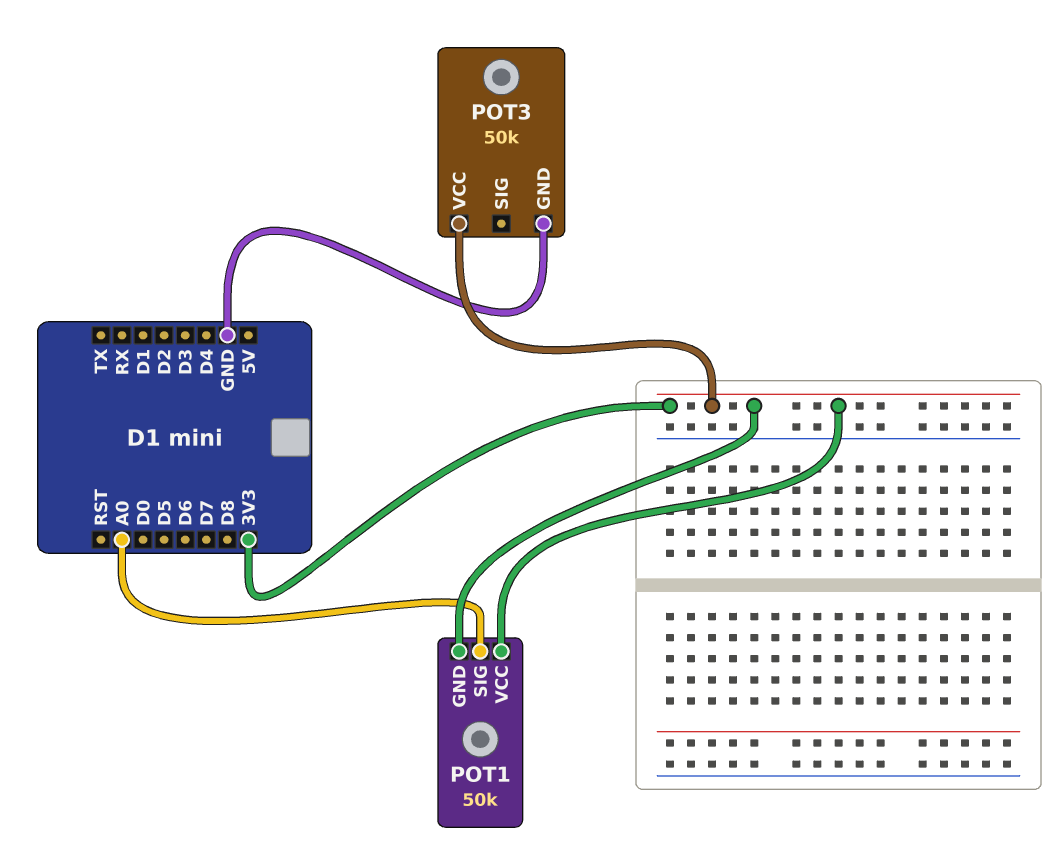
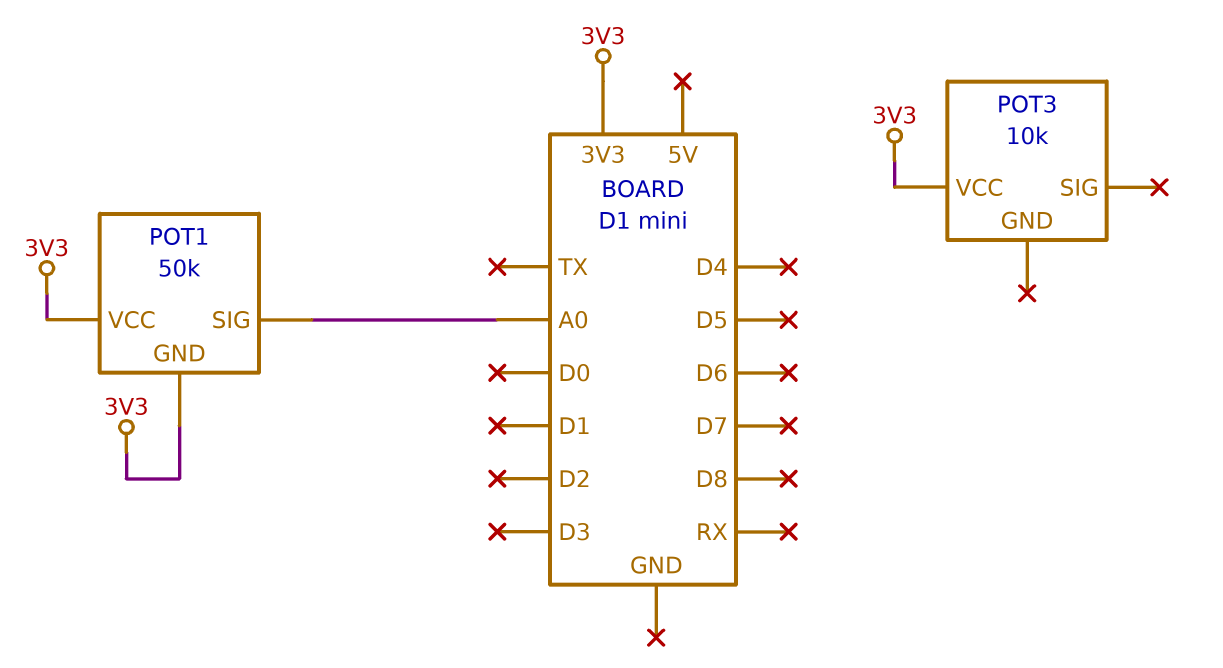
POT3: 50k -> 10k
POT3 pin GND: GND -> none

